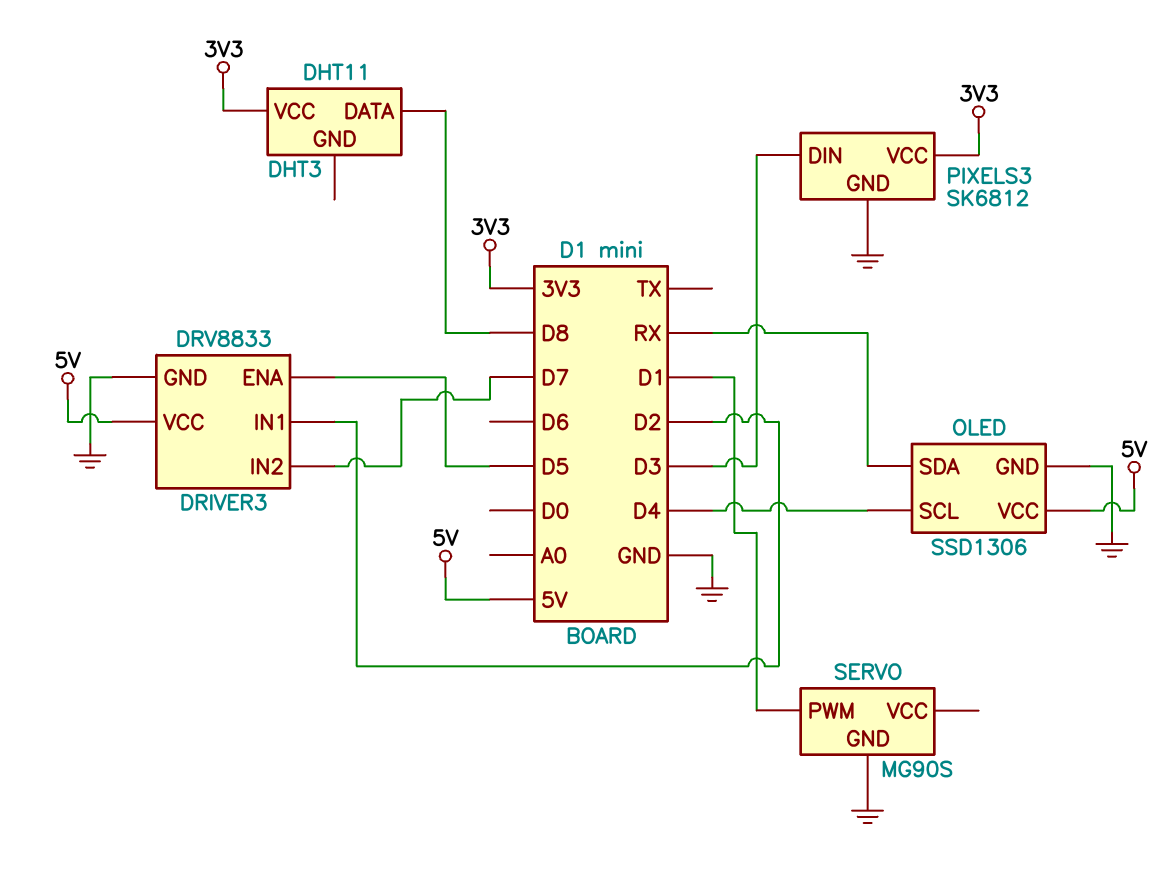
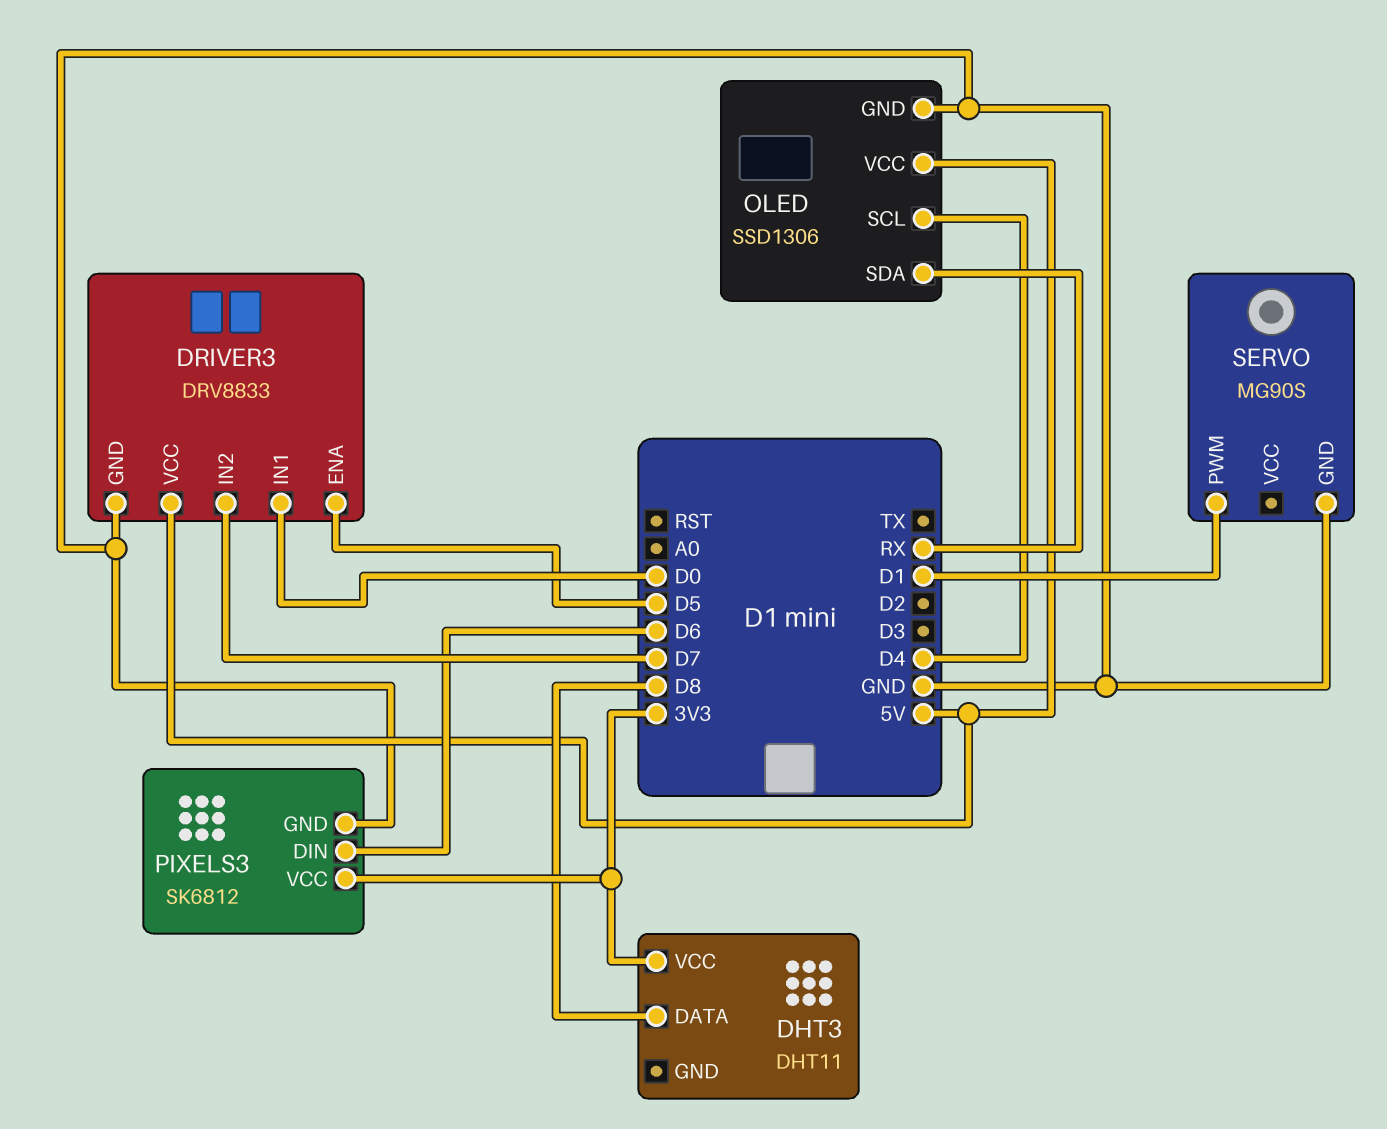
DRIVER3 pin IN1: D2 -> D0
PIXELS3 pin DIN: D3 -> D6

